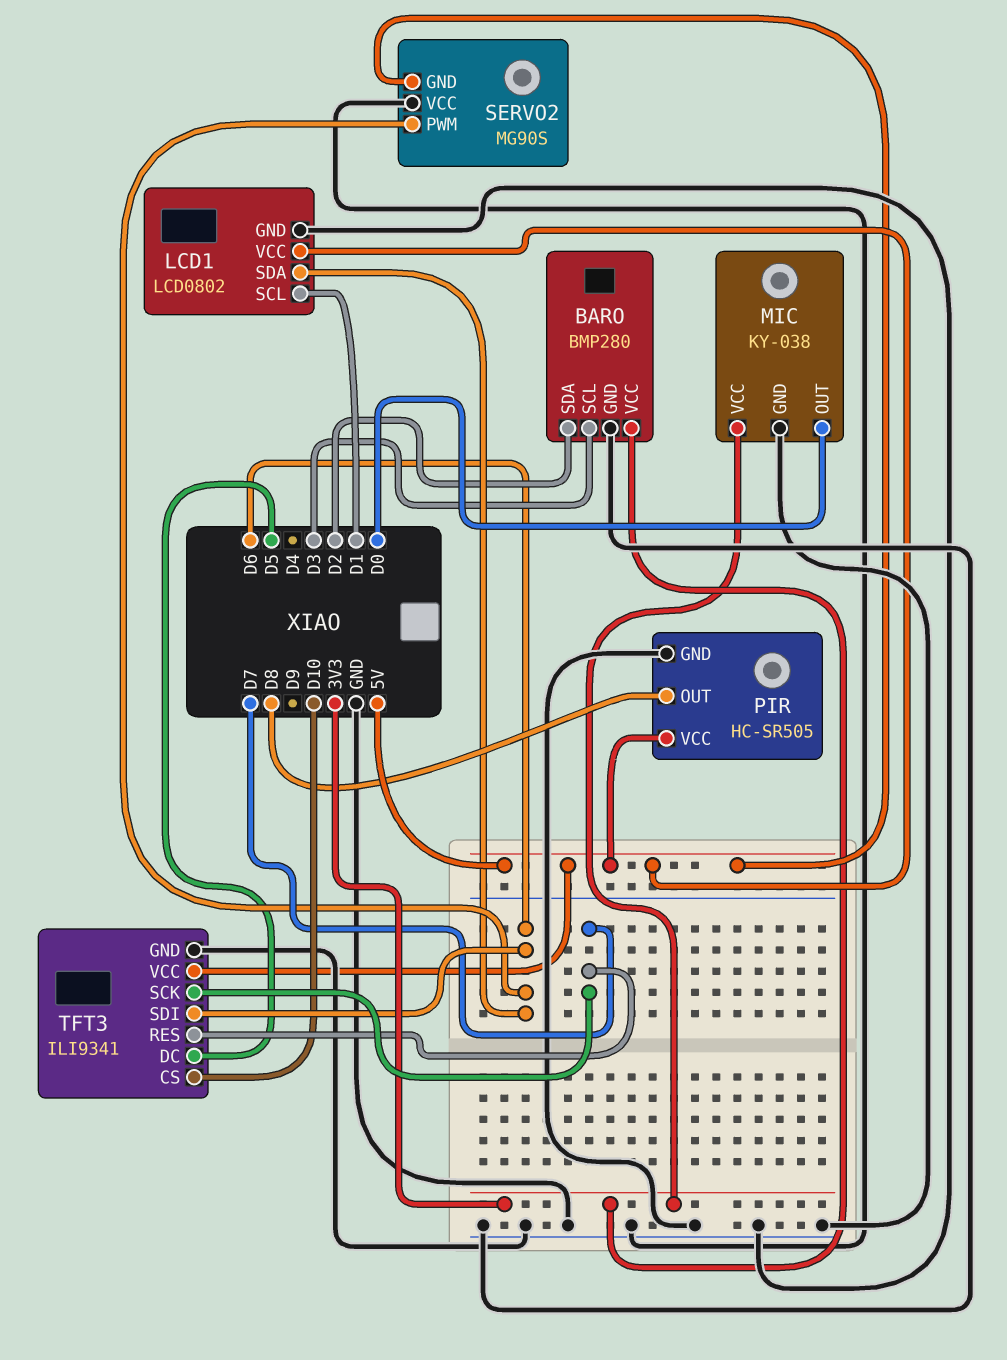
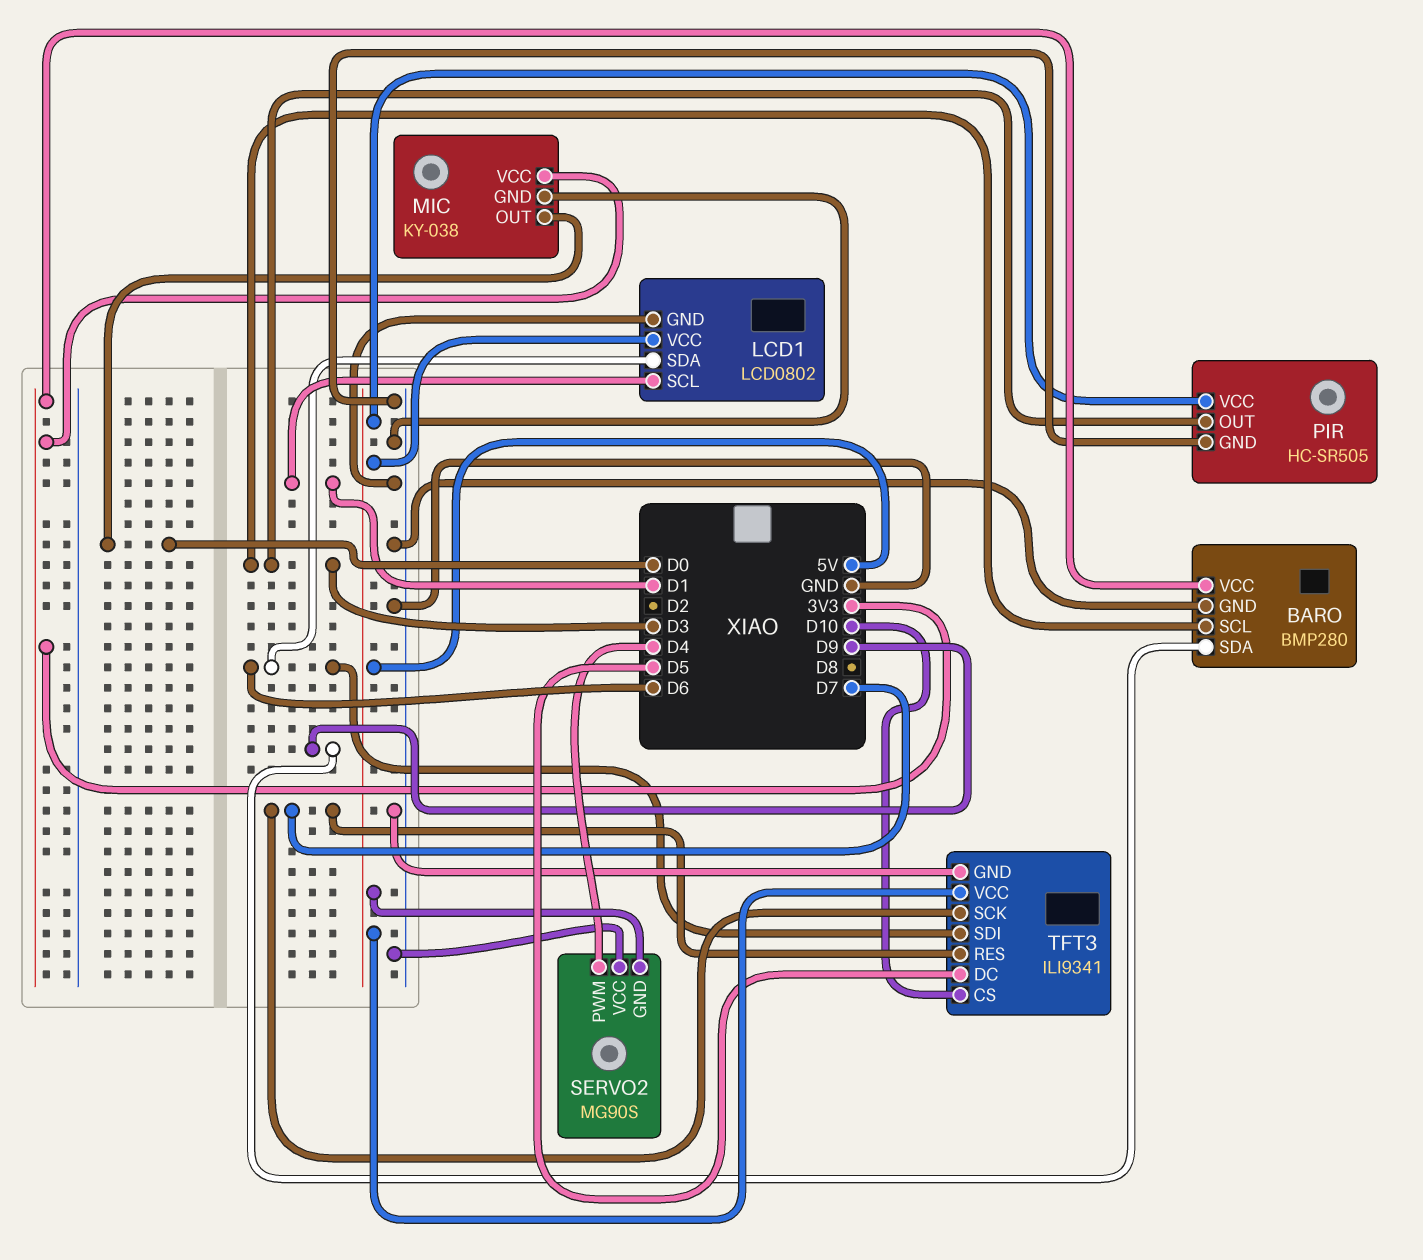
BARO pin SDA: D2 -> D9
PIR pin OUT: D8 -> D3
SERVO2 pin PWM: D6 -> D4

